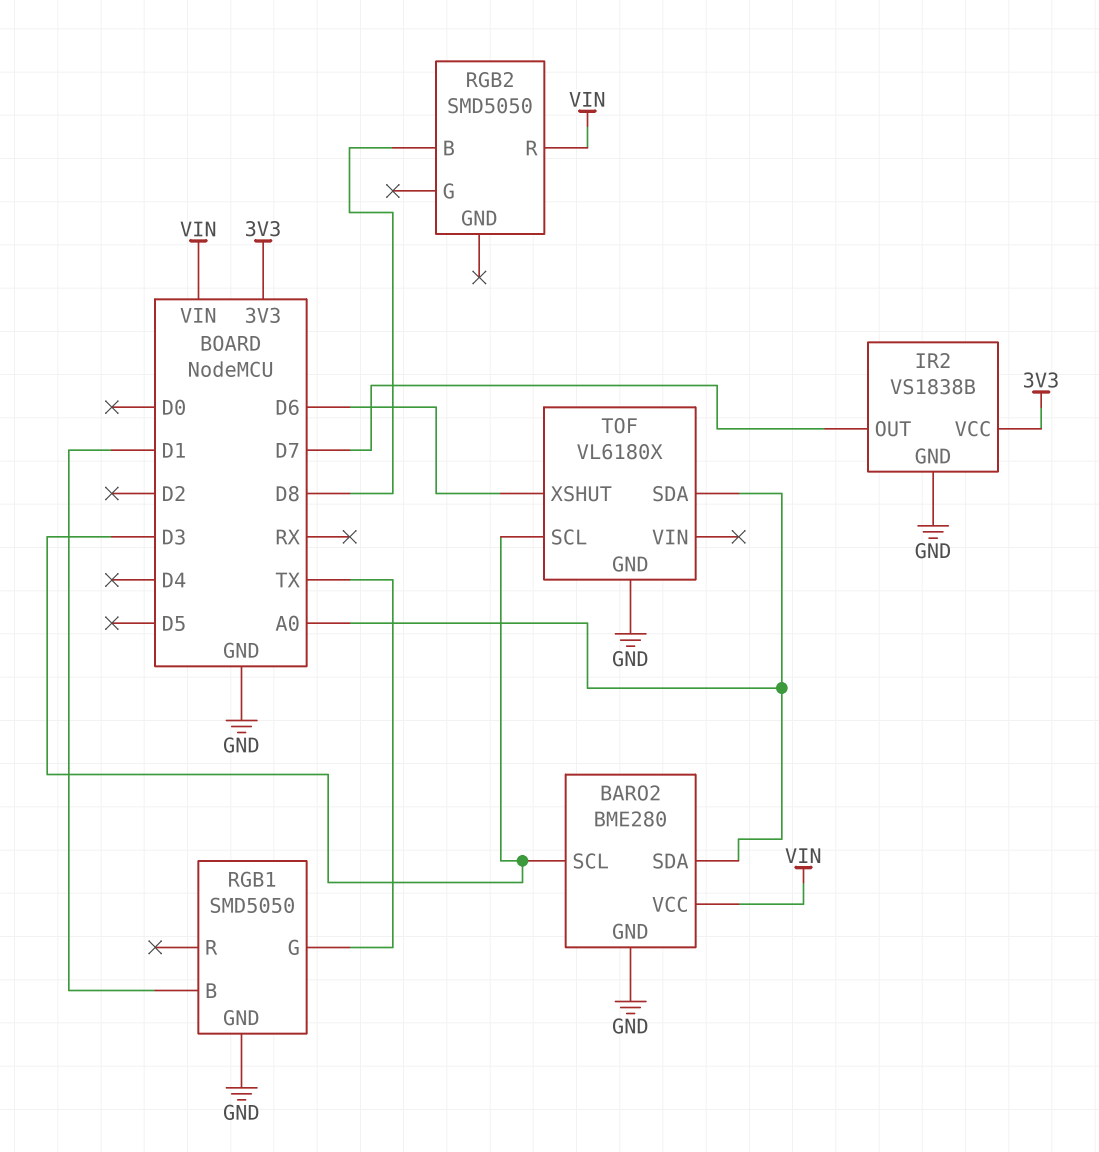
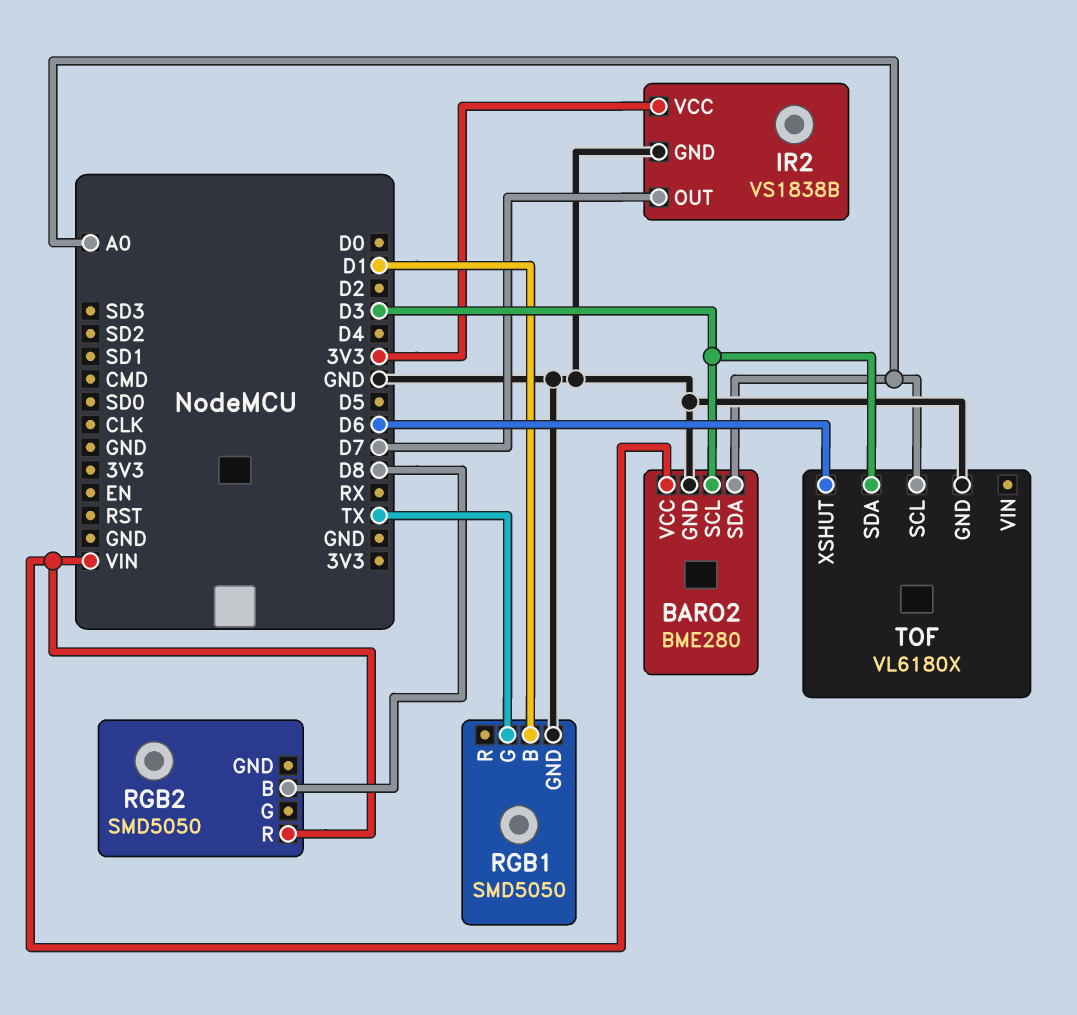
TOF pin SCL: D3 -> A0
TOF pin SDA: A0 -> D3

